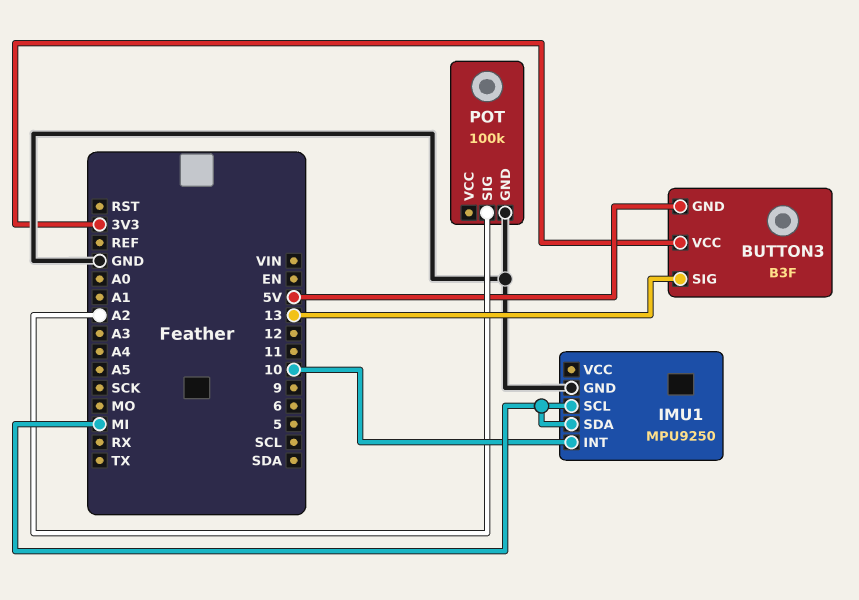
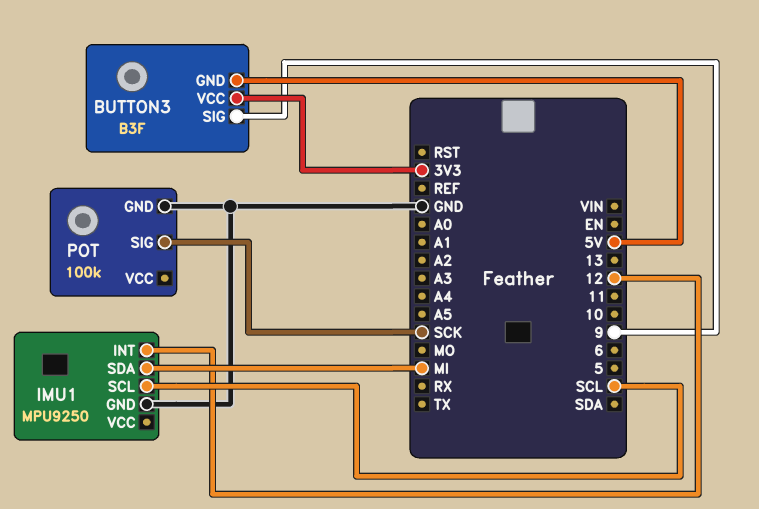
BUTTON3 pin SIG: 13 -> 9
IMU1 pin INT: 10 -> 12
IMU1 pin SCL: MI -> SCL
POT pin SIG: A2 -> SCK

